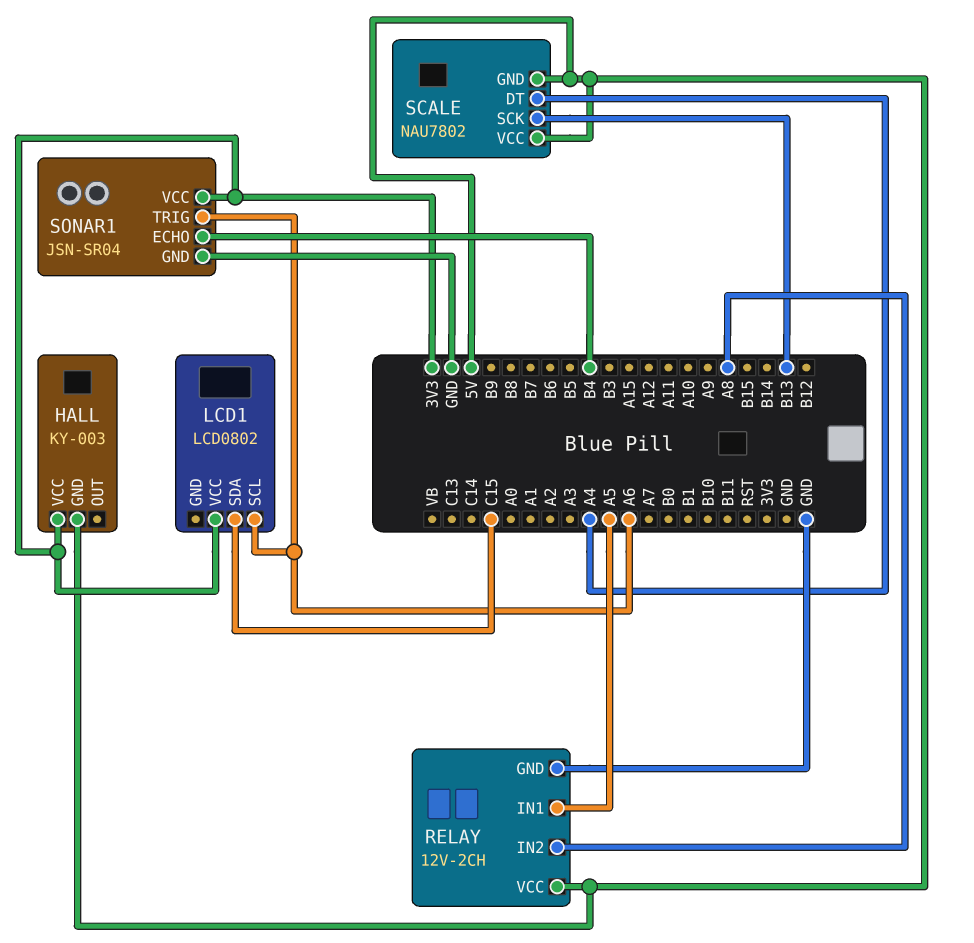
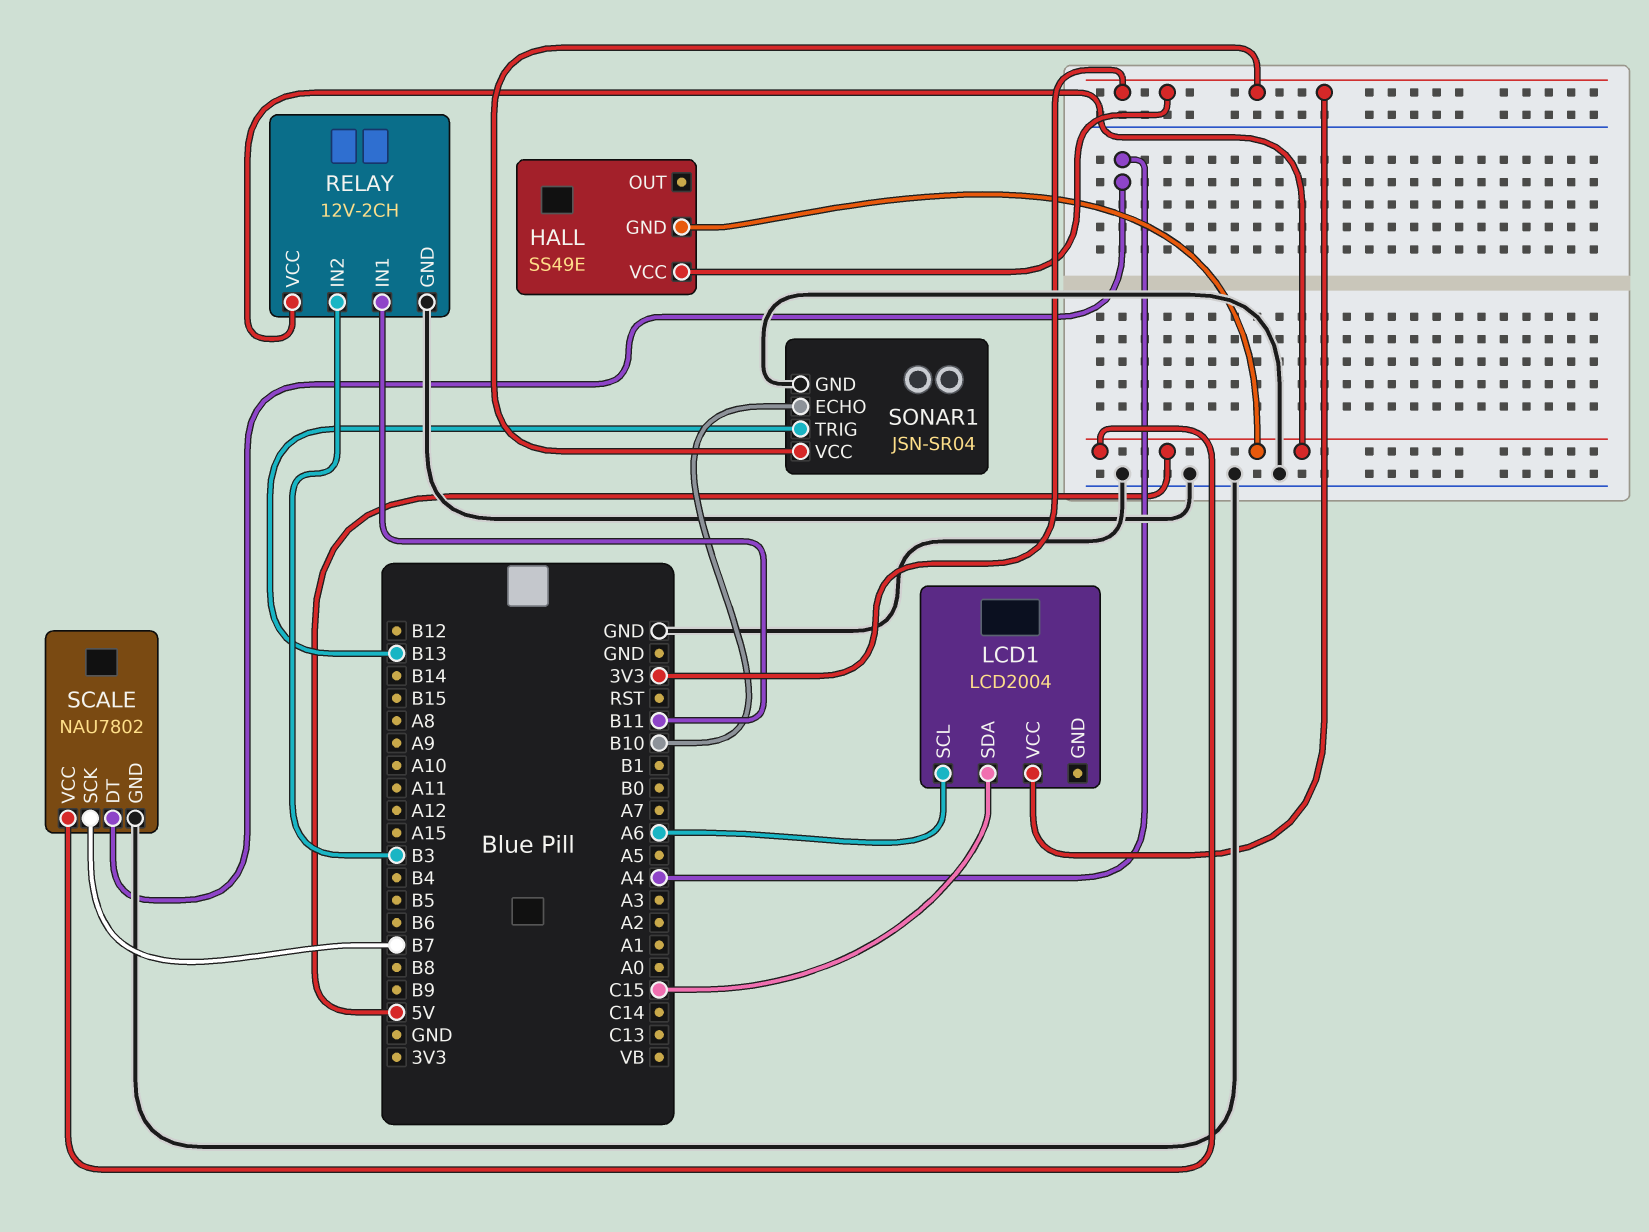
HALL: KY-003 -> SS49E
LCD1: LCD0802 -> LCD2004
RELAY pin IN1: A5 -> B11
RELAY pin IN2: A8 -> B3
SCALE pin GND: 5V -> GND
SCALE pin SCK: B13 -> B7
SONAR1 pin ECHO: B4 -> B10
SONAR1 pin TRIG: A6 -> B13

